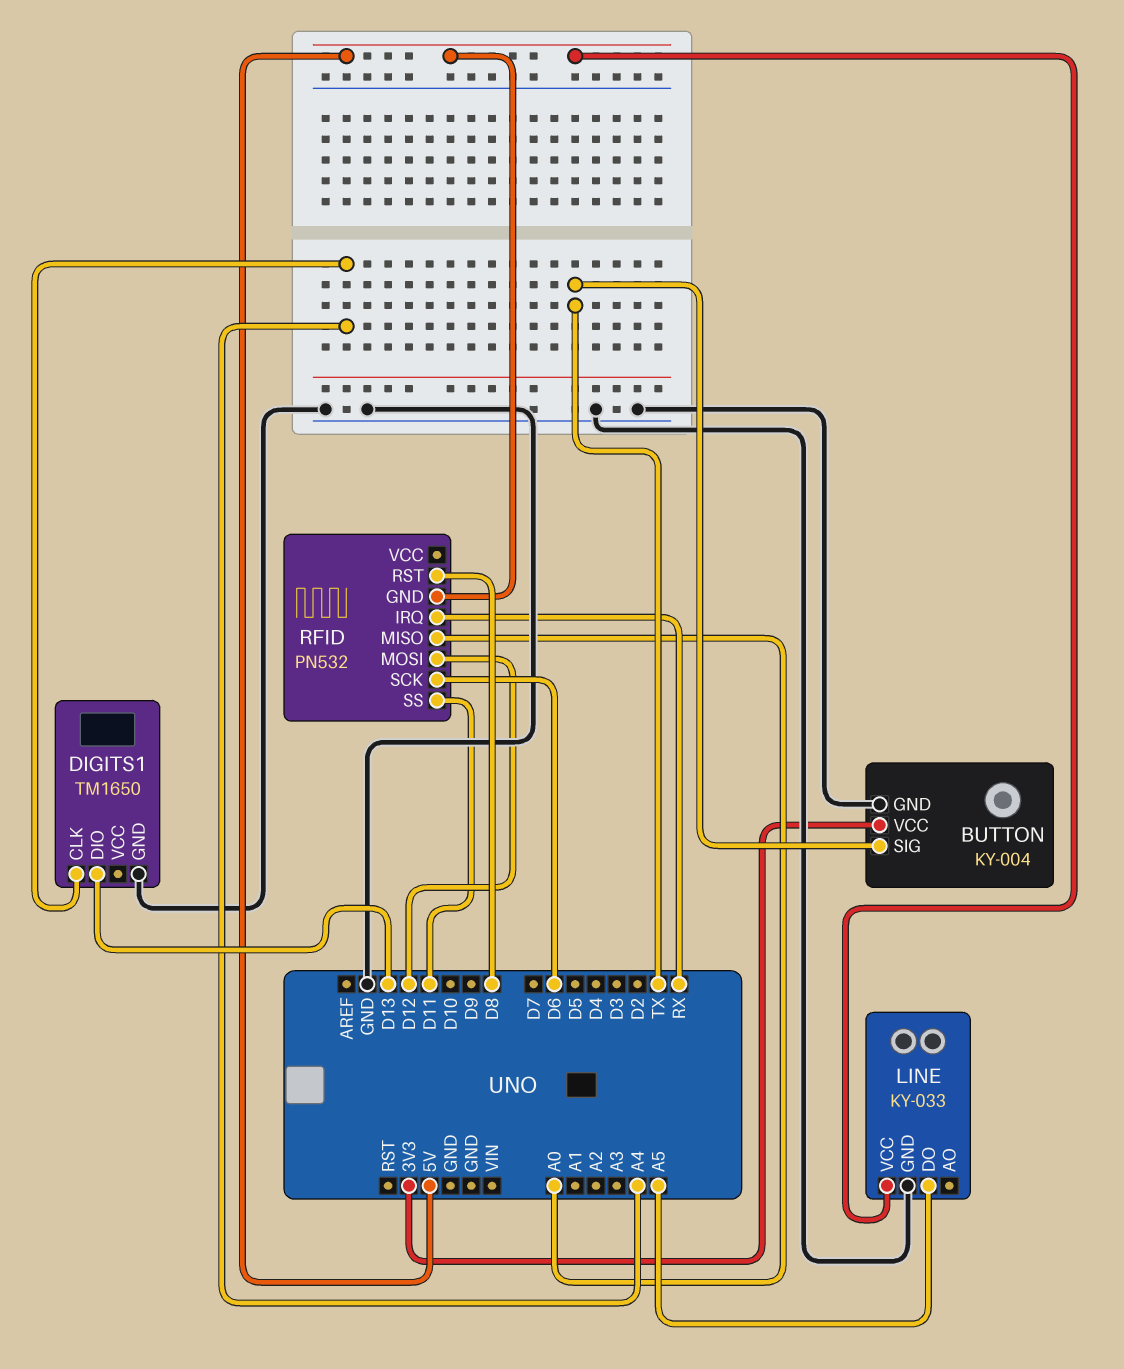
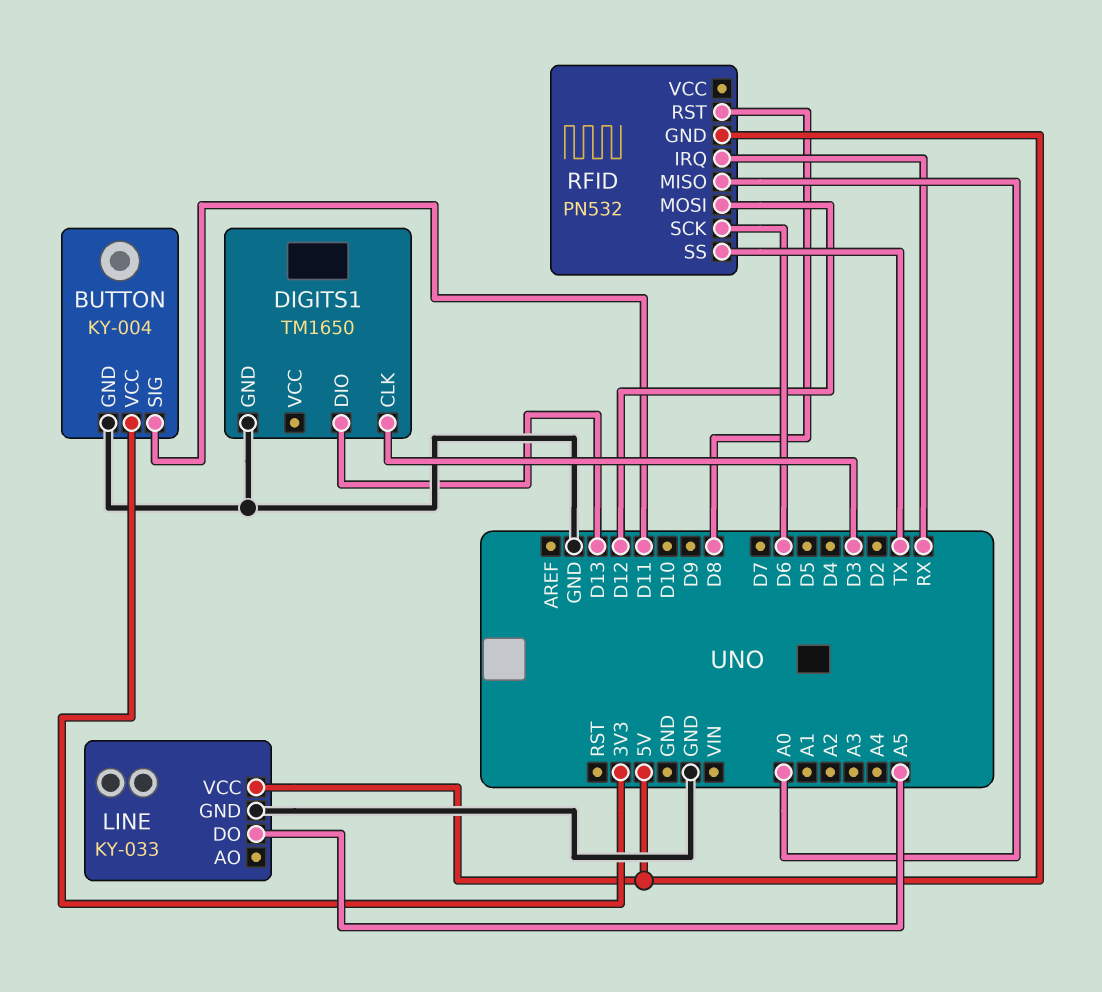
BUTTON pin SIG: TX -> D11
DIGITS1 pin CLK: A4 -> D3
RFID pin SS: D11 -> TX

